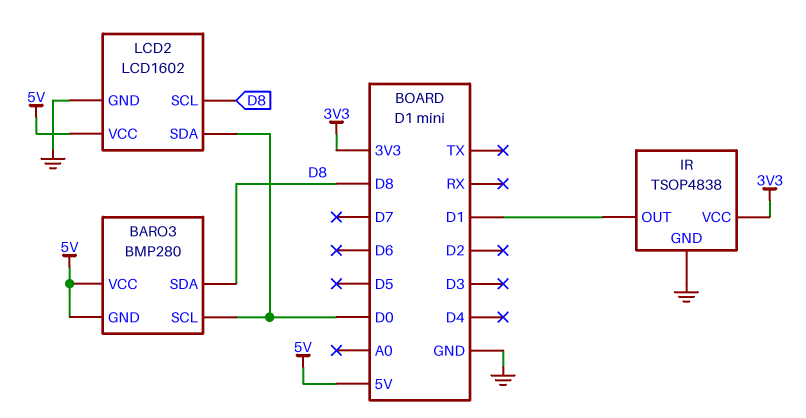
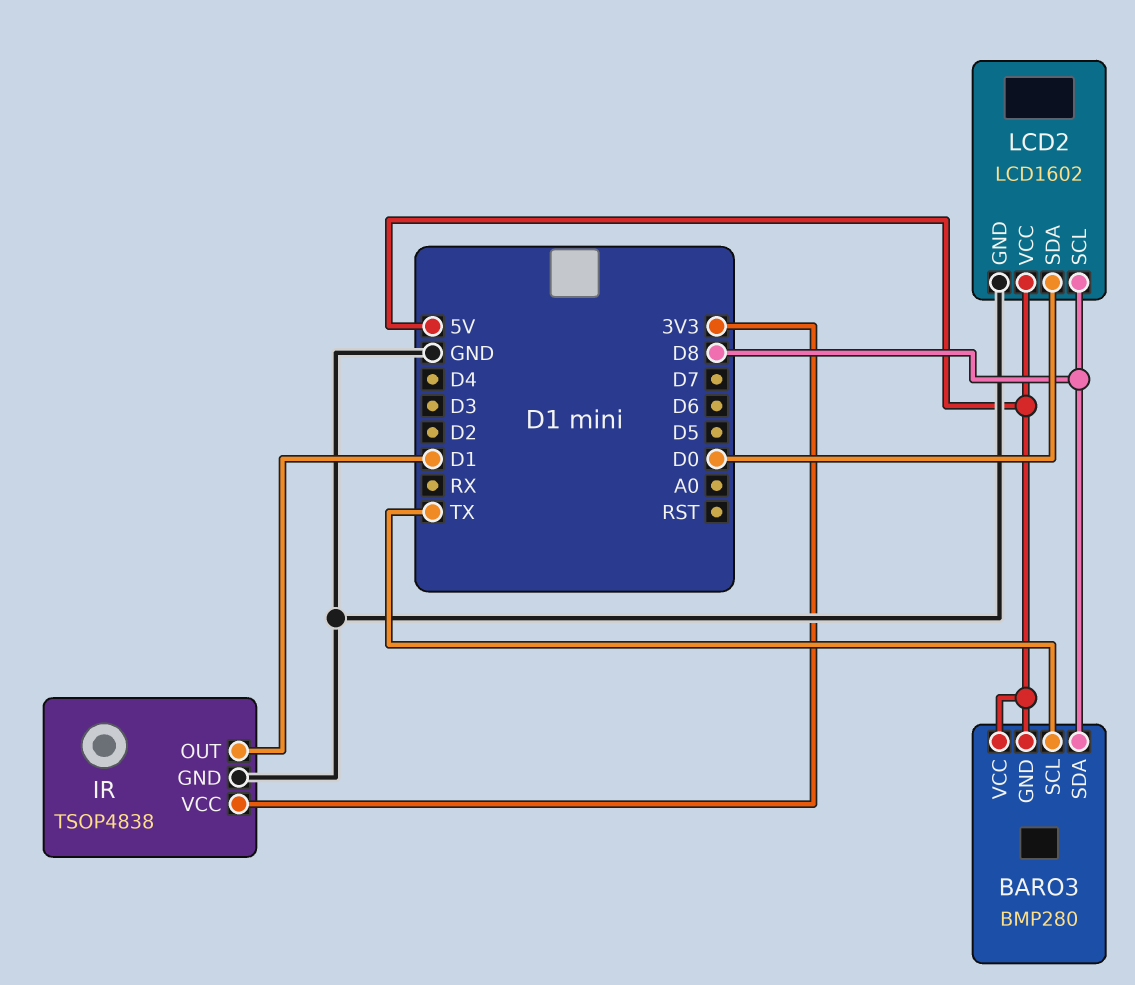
BARO3 pin SCL: D0 -> TX

